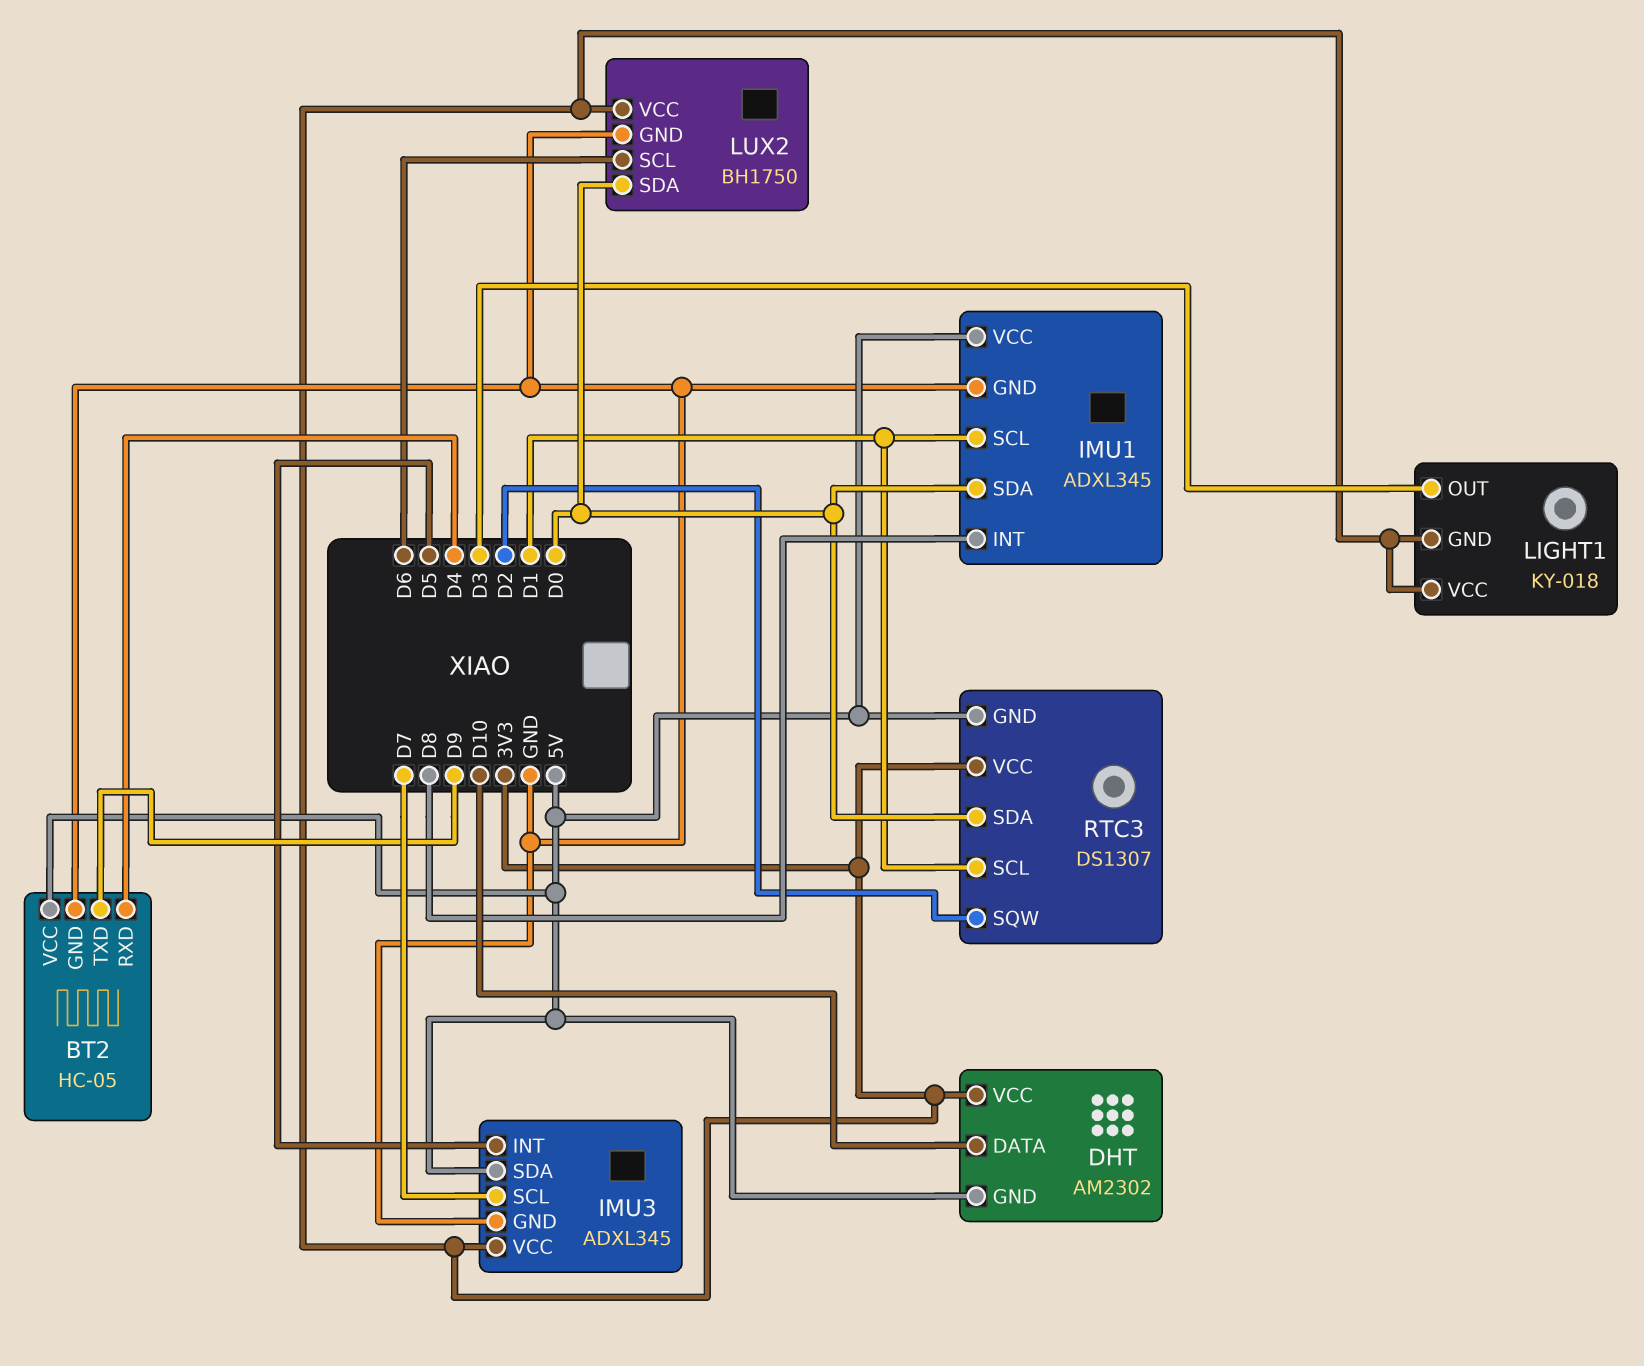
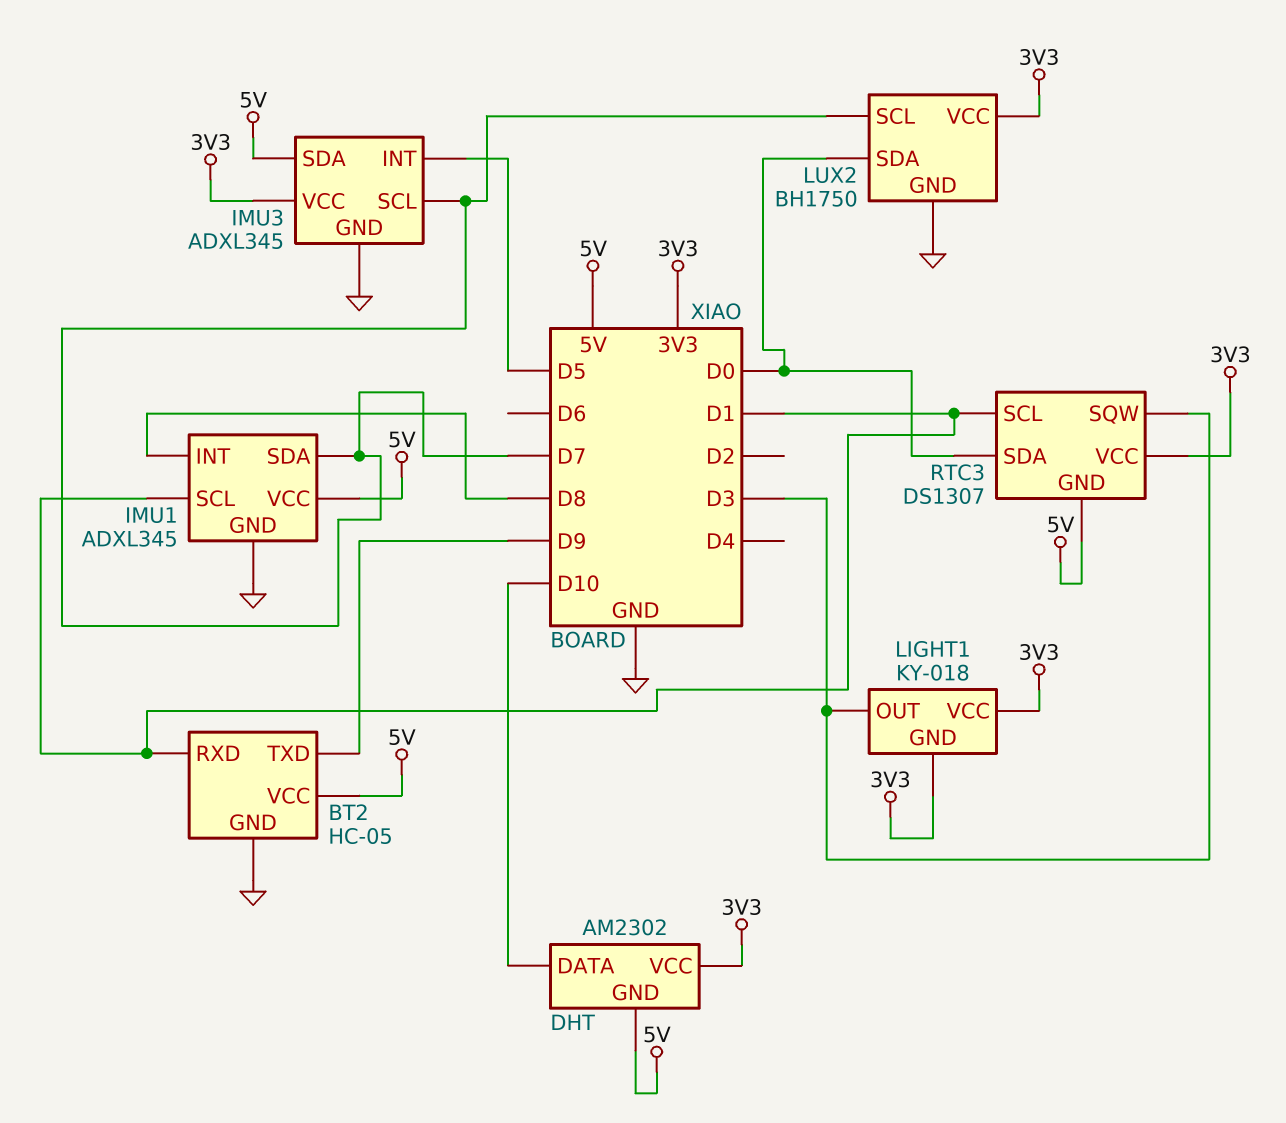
BT2 pin RXD: D4 -> D1
IMU1 pin SDA: D0 -> D7
LUX2 pin SCL: D6 -> D7
RTC3 pin SQW: D2 -> D3

